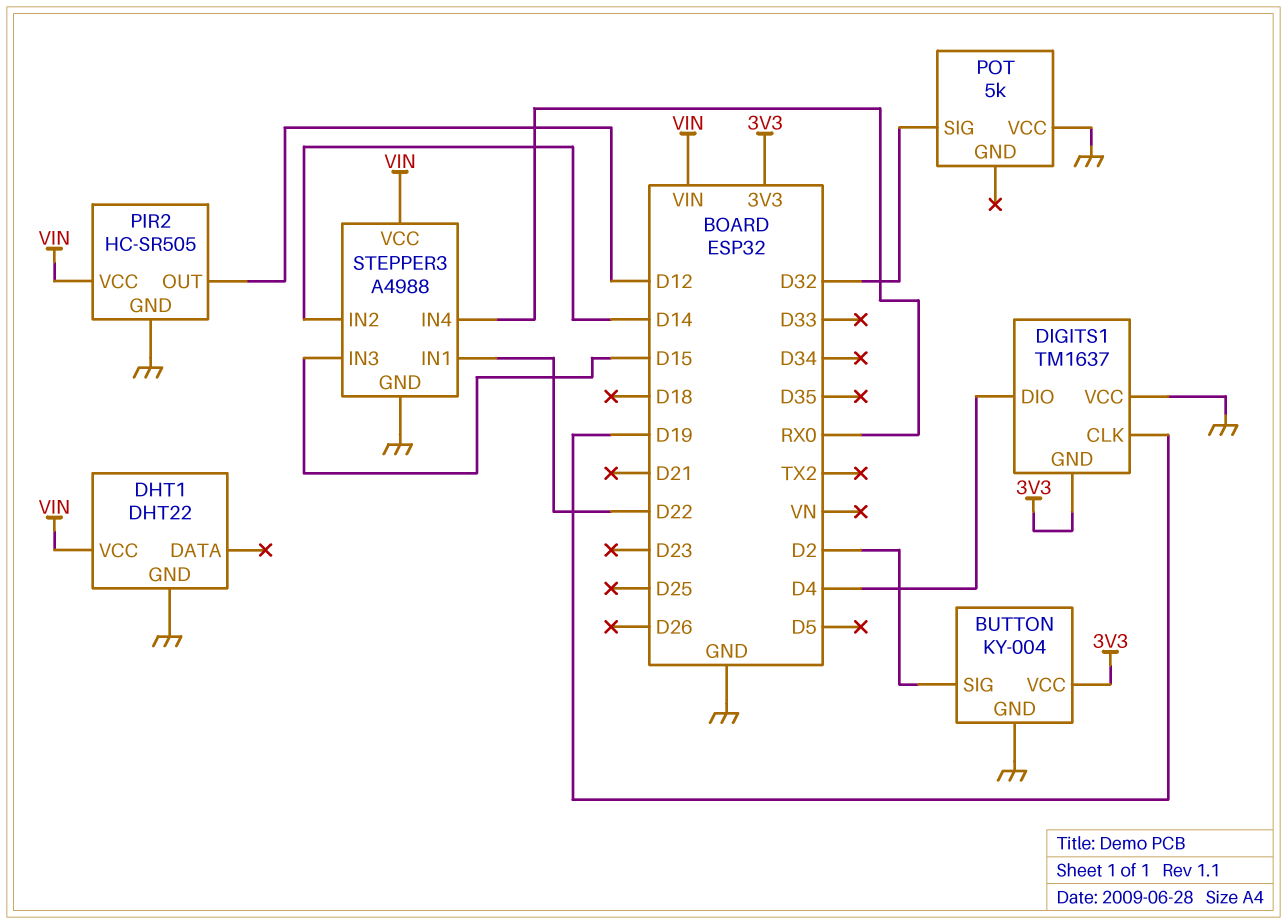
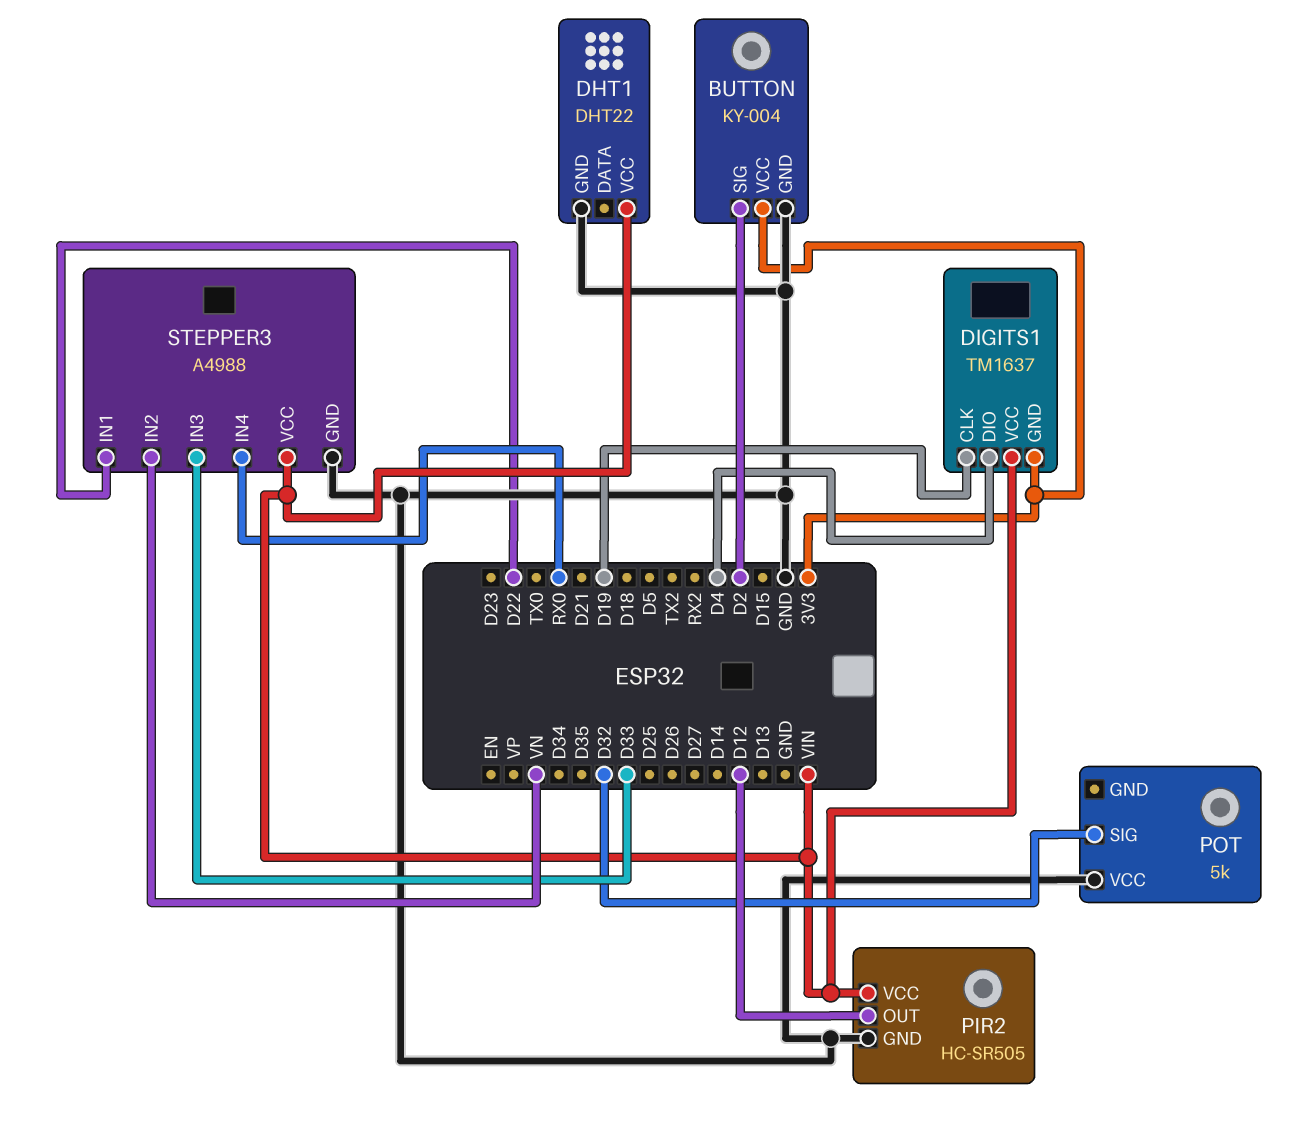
DIGITS1 pin VCC: GND -> VIN
STEPPER3 pin IN2: D14 -> VN
STEPPER3 pin IN3: D15 -> D33

